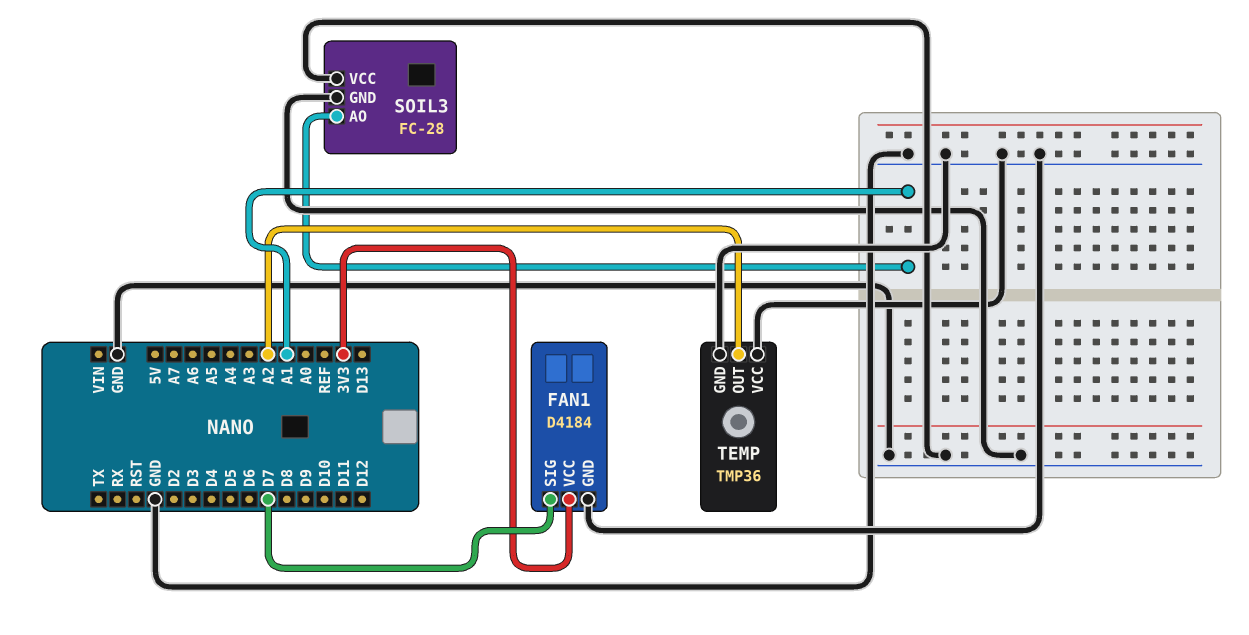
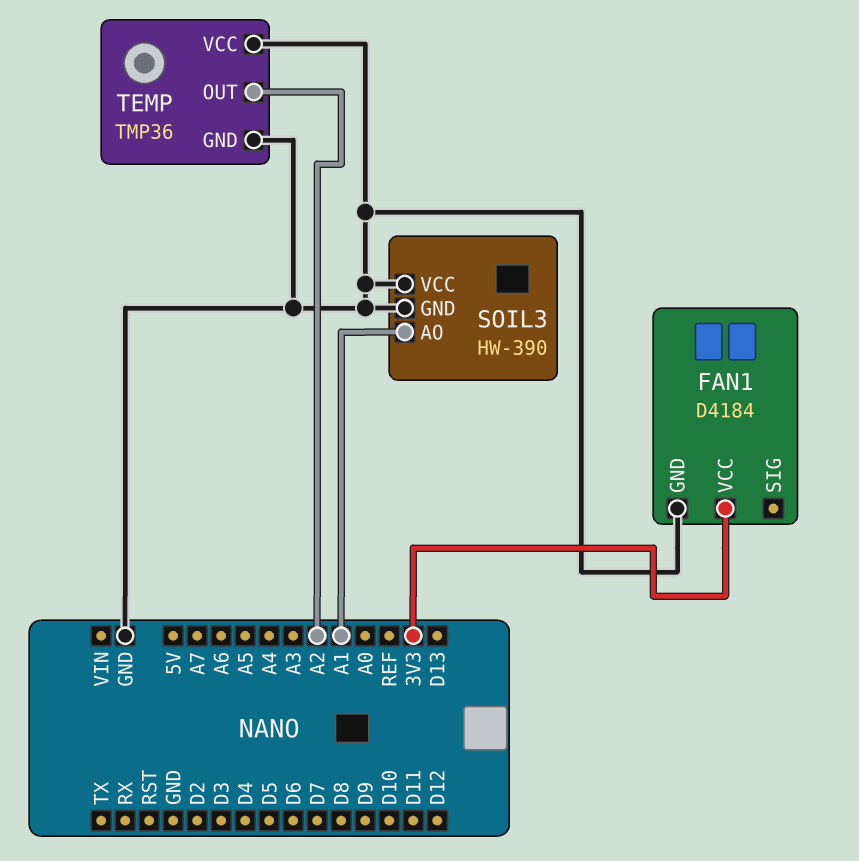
FAN1 pin SIG: D7 -> none
SOIL3: FC-28 -> HW-390

